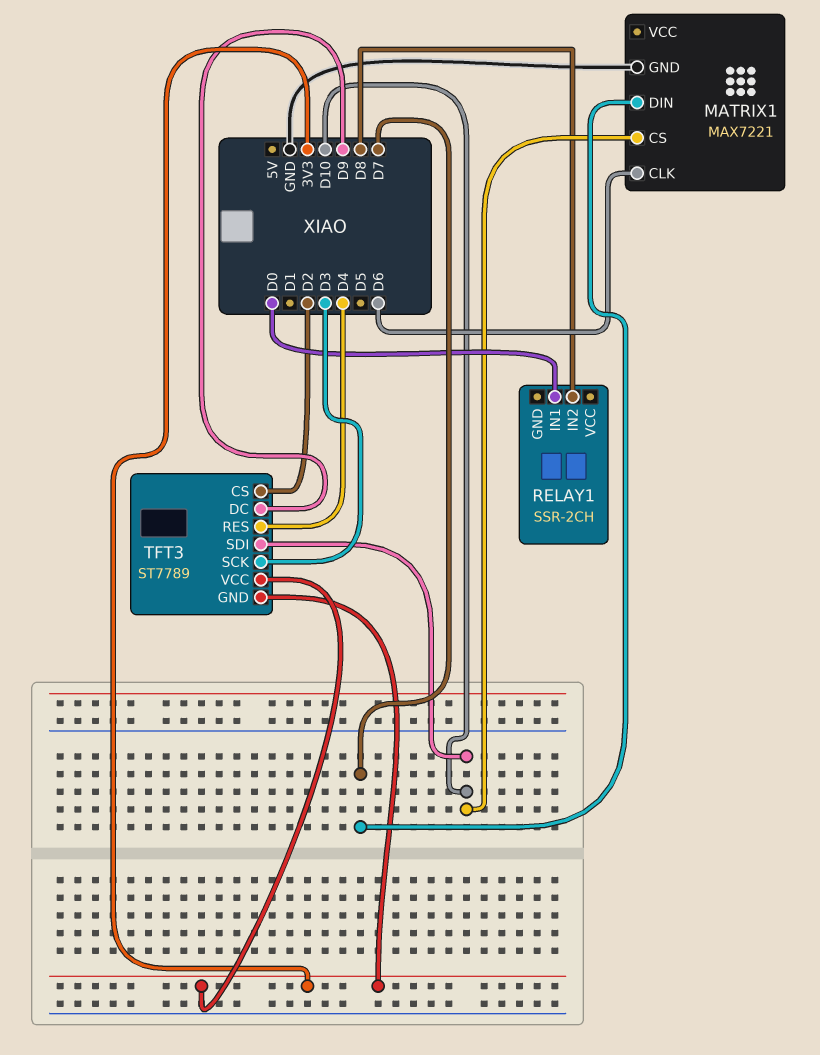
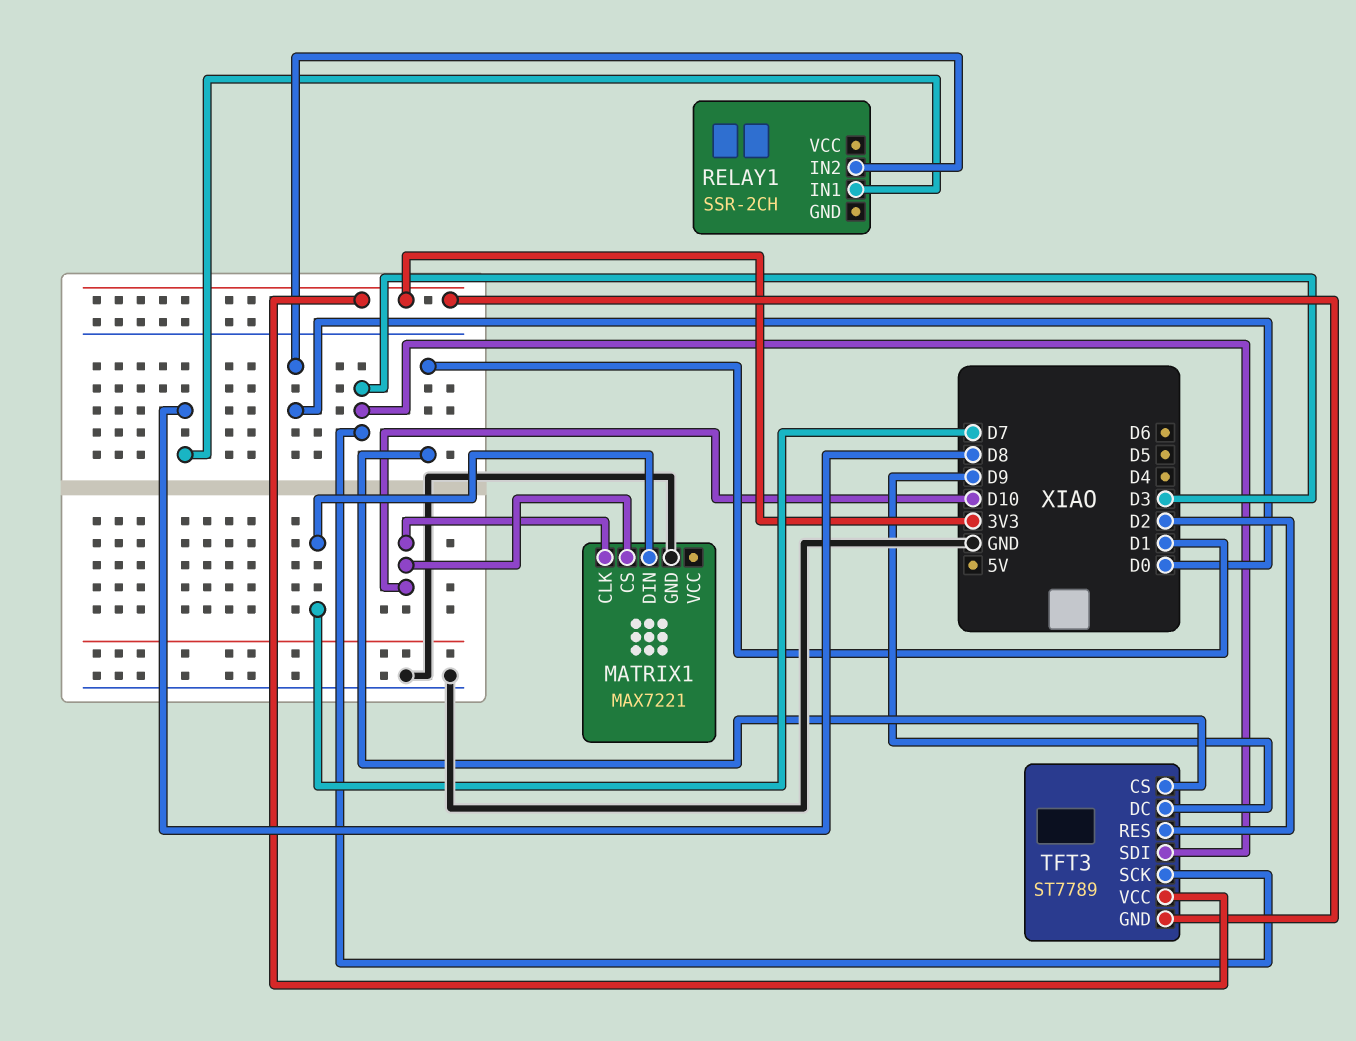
MATRIX1 pin CLK: D6 -> D10
RELAY1 pin IN1: D0 -> D8
RELAY1 pin IN2: D8 -> D0
TFT3 pin CS: D2 -> D1
TFT3 pin RES: D4 -> D2
TFT3 pin SDI: D10 -> D3

